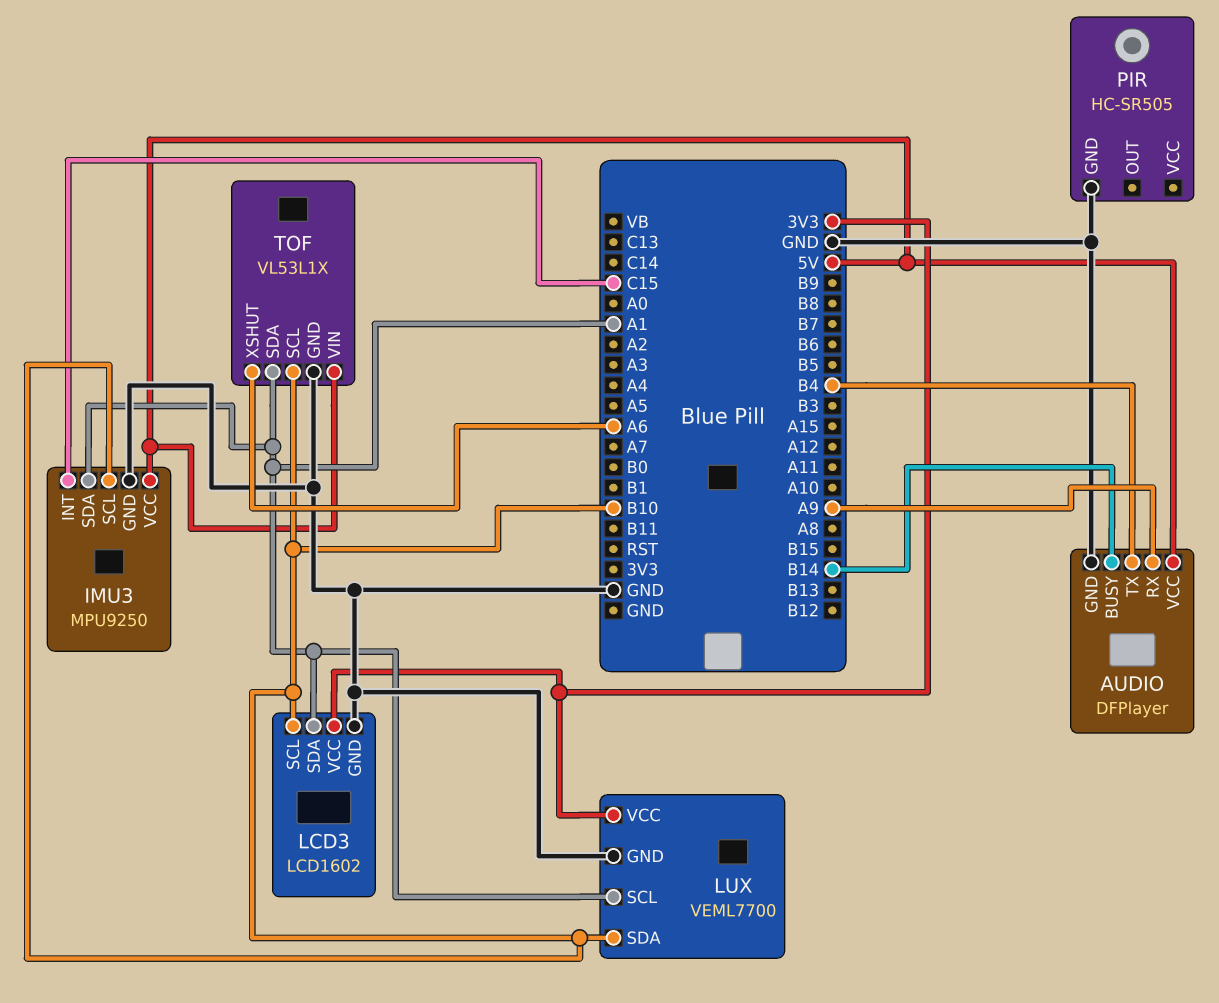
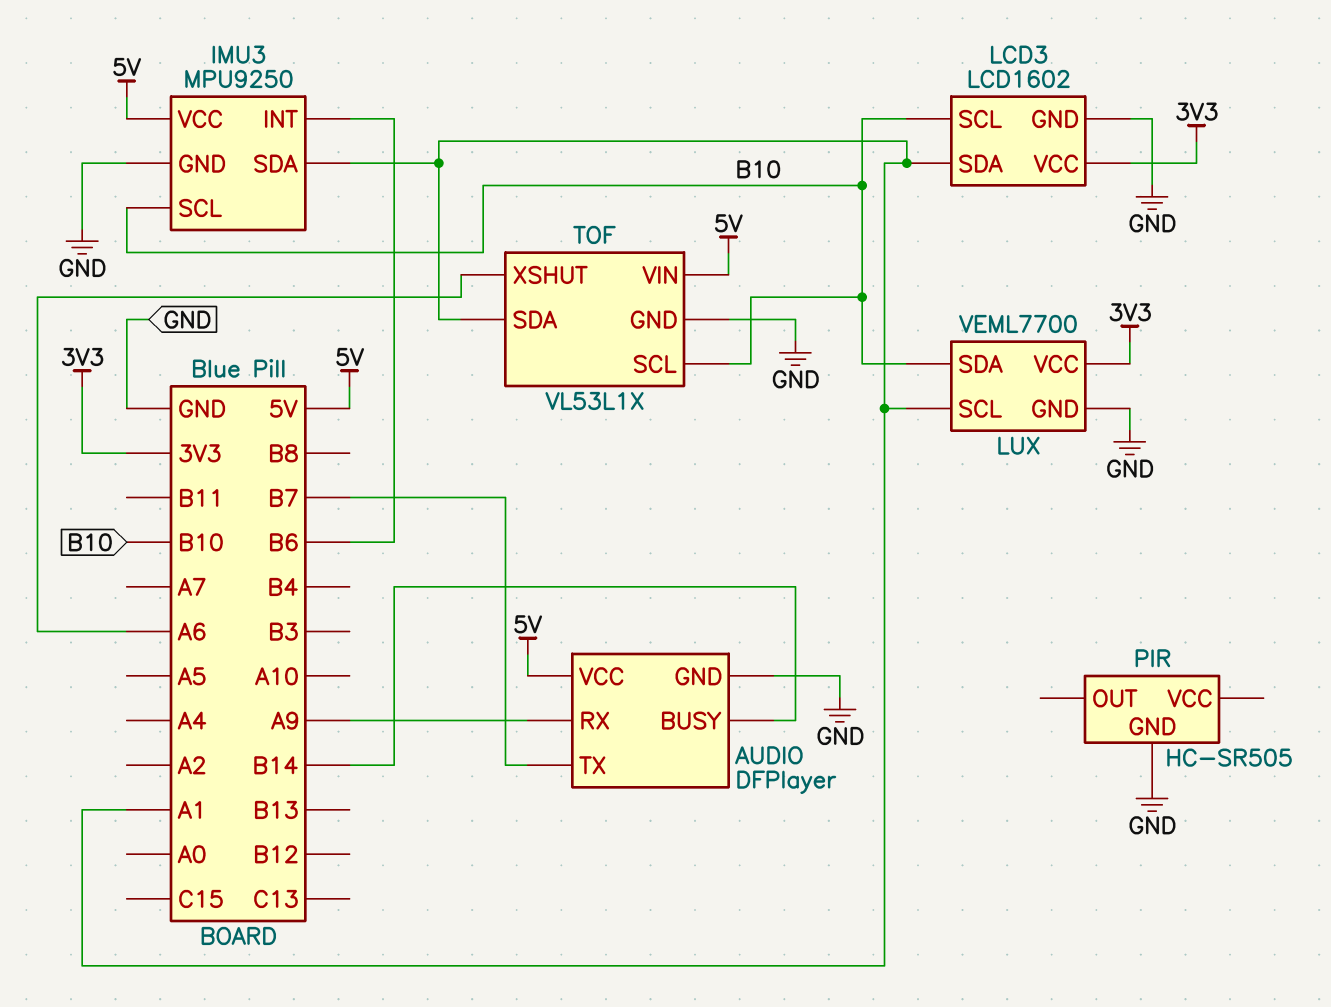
AUDIO pin TX: B4 -> B7
IMU3 pin INT: C15 -> B6

